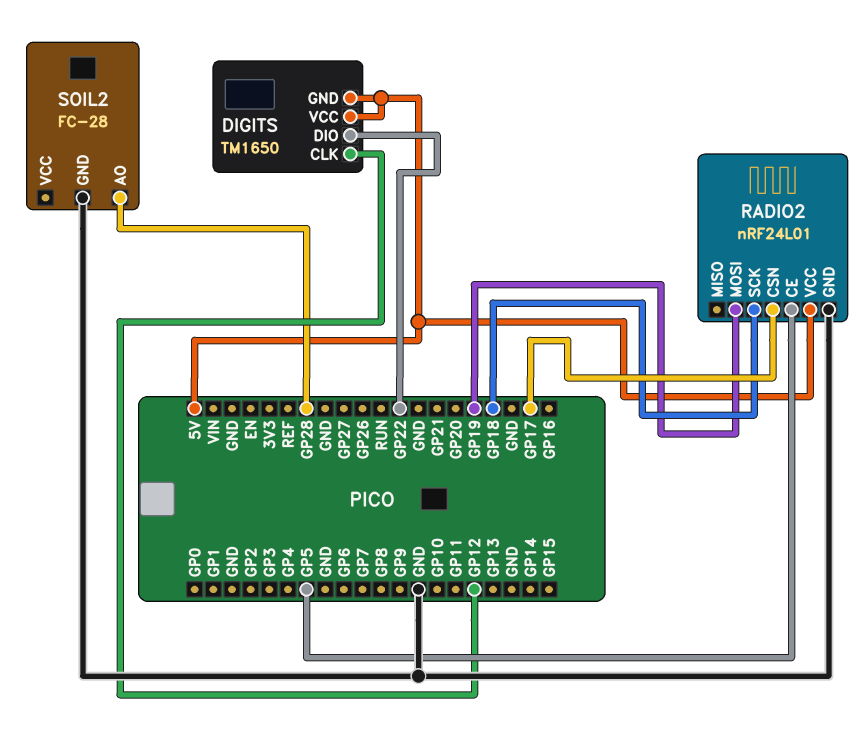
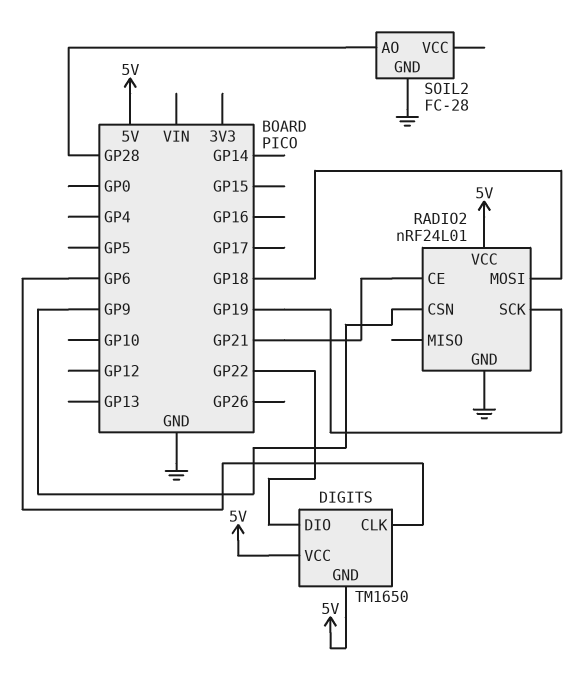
DIGITS pin CLK: GP12 -> GP6
RADIO2 pin CE: GP5 -> GP21
RADIO2 pin CSN: GP17 -> GP9
RADIO2 pin MOSI: GP19 -> GP18
RADIO2 pin SCK: GP18 -> GP19

